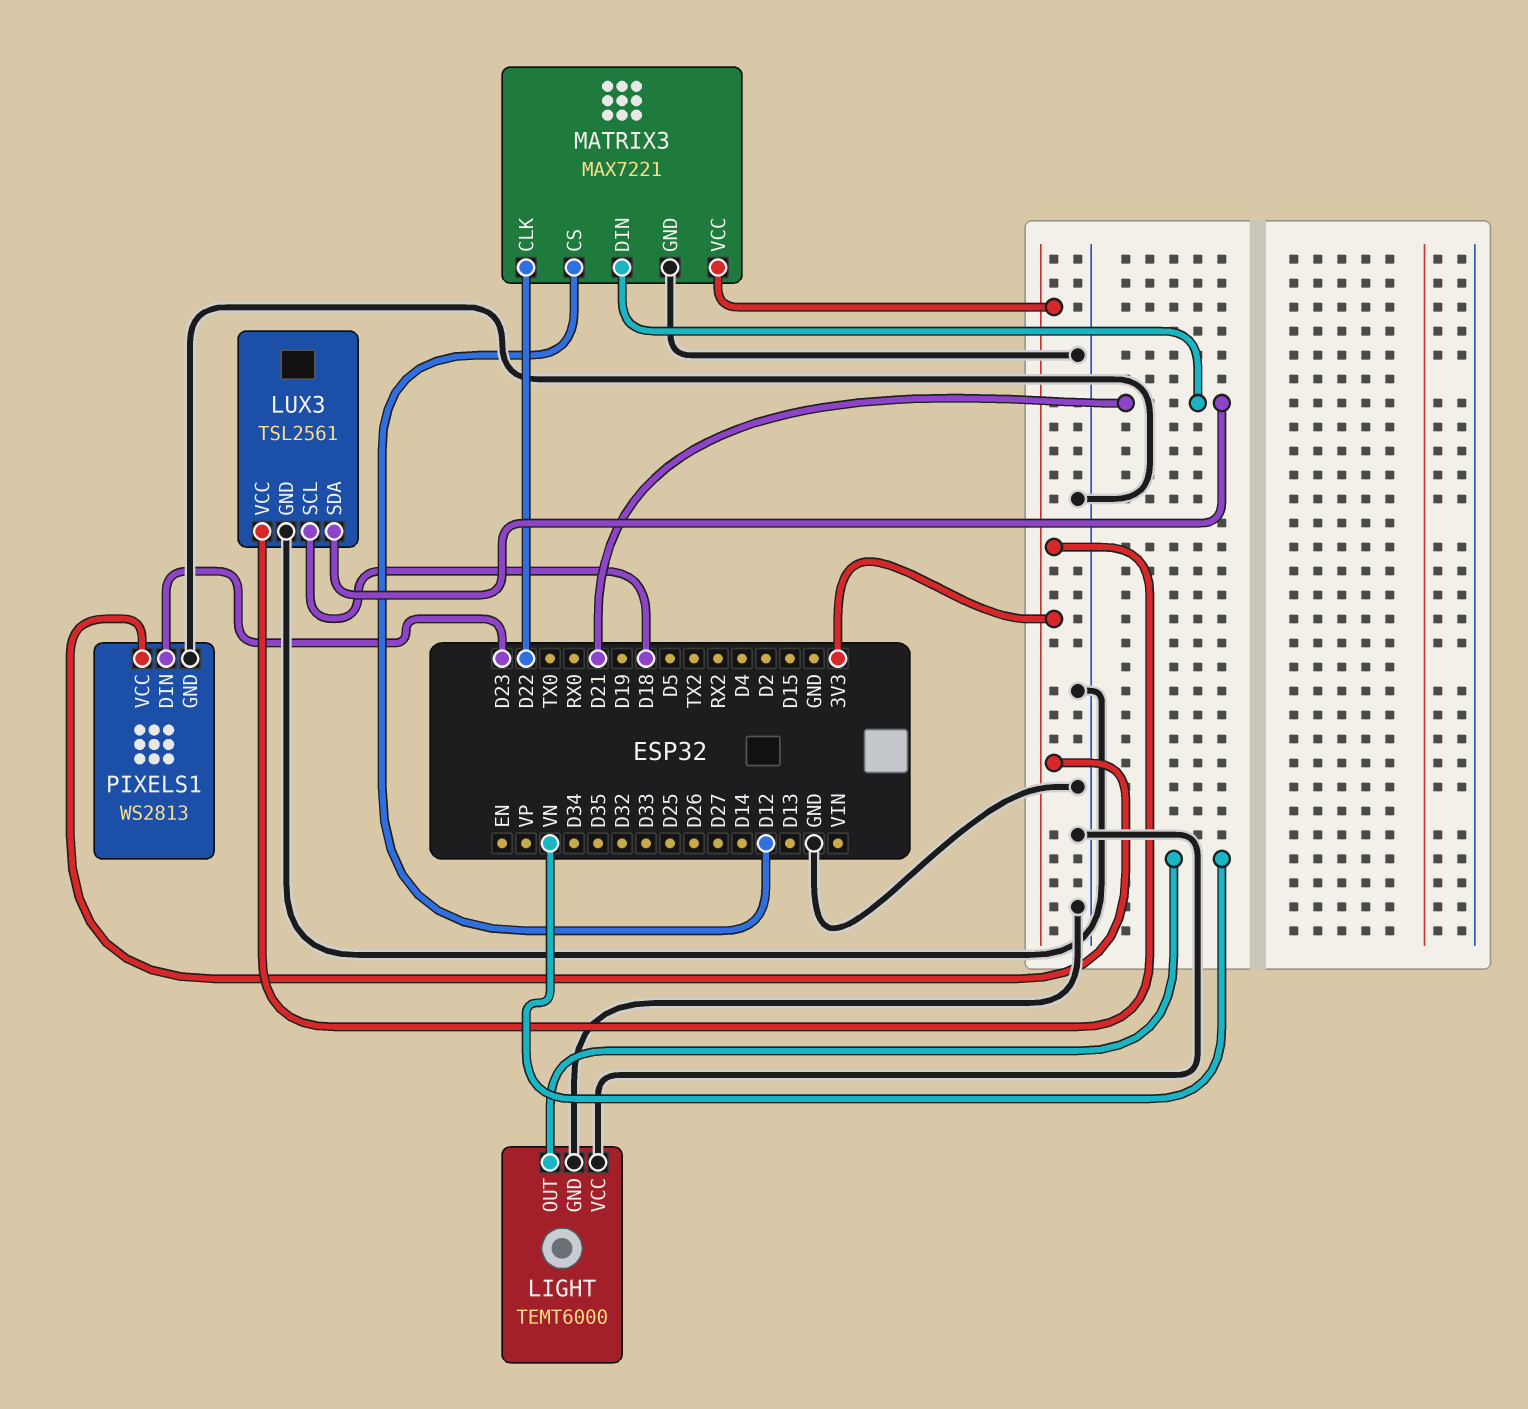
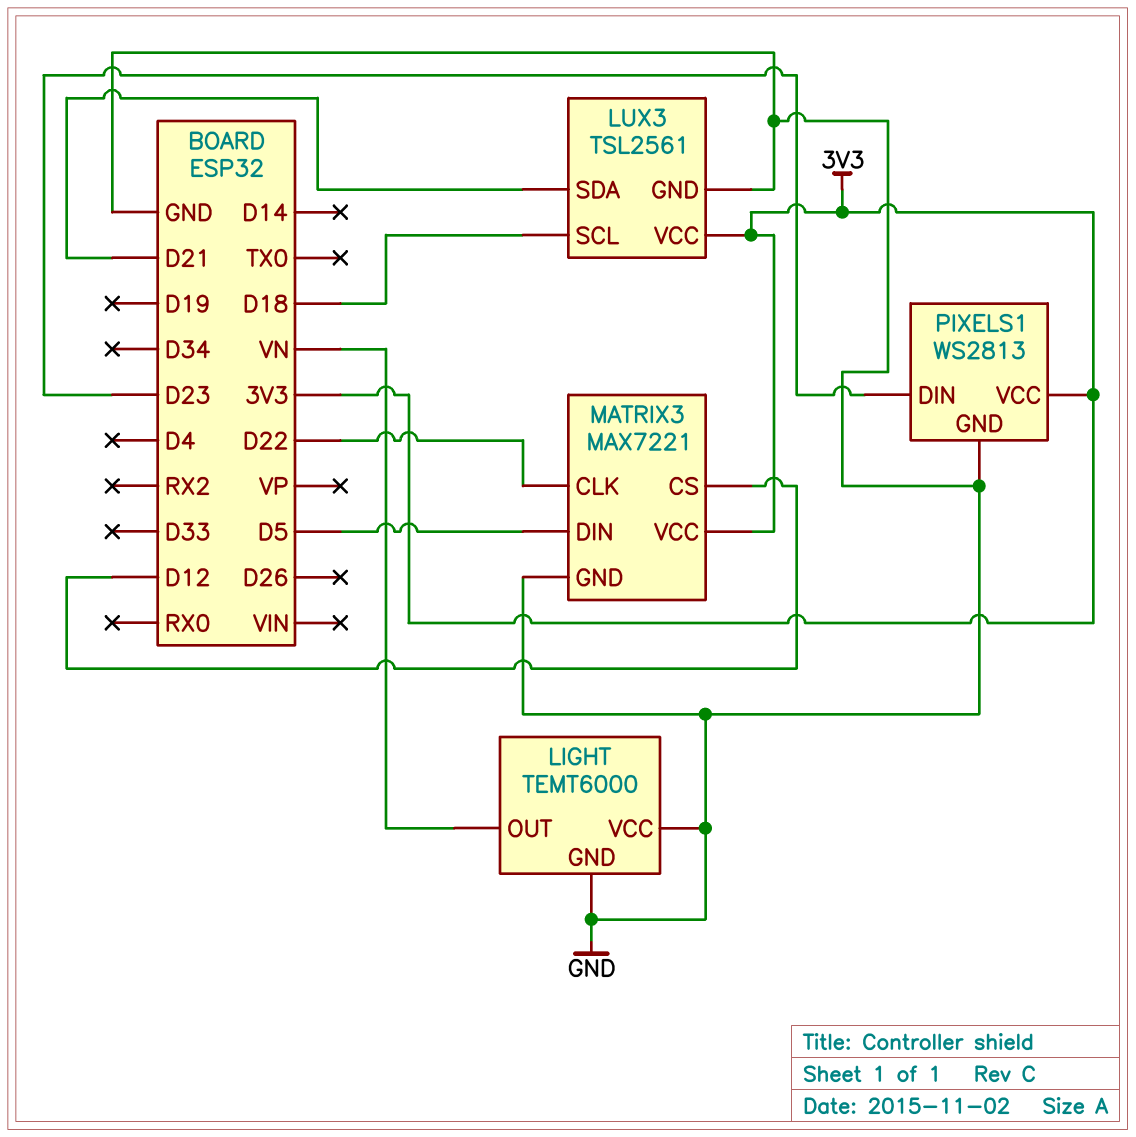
MATRIX3 pin DIN: D21 -> D5

